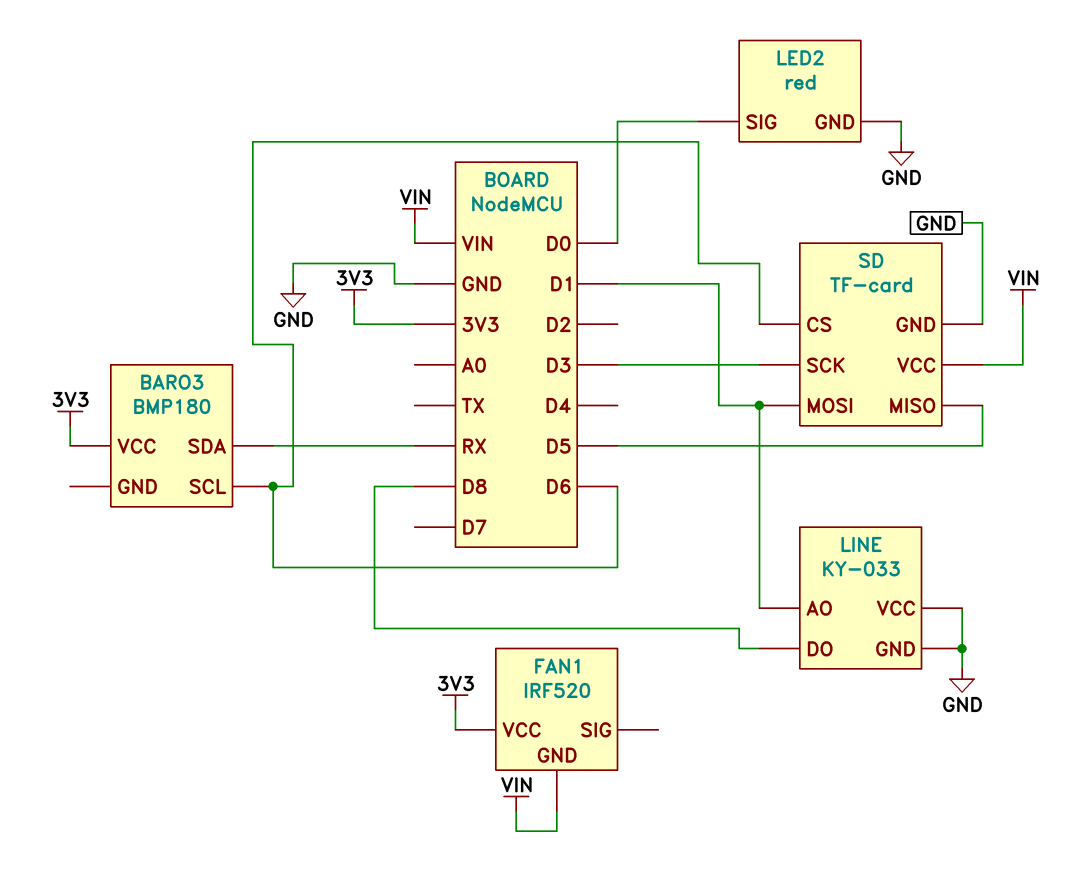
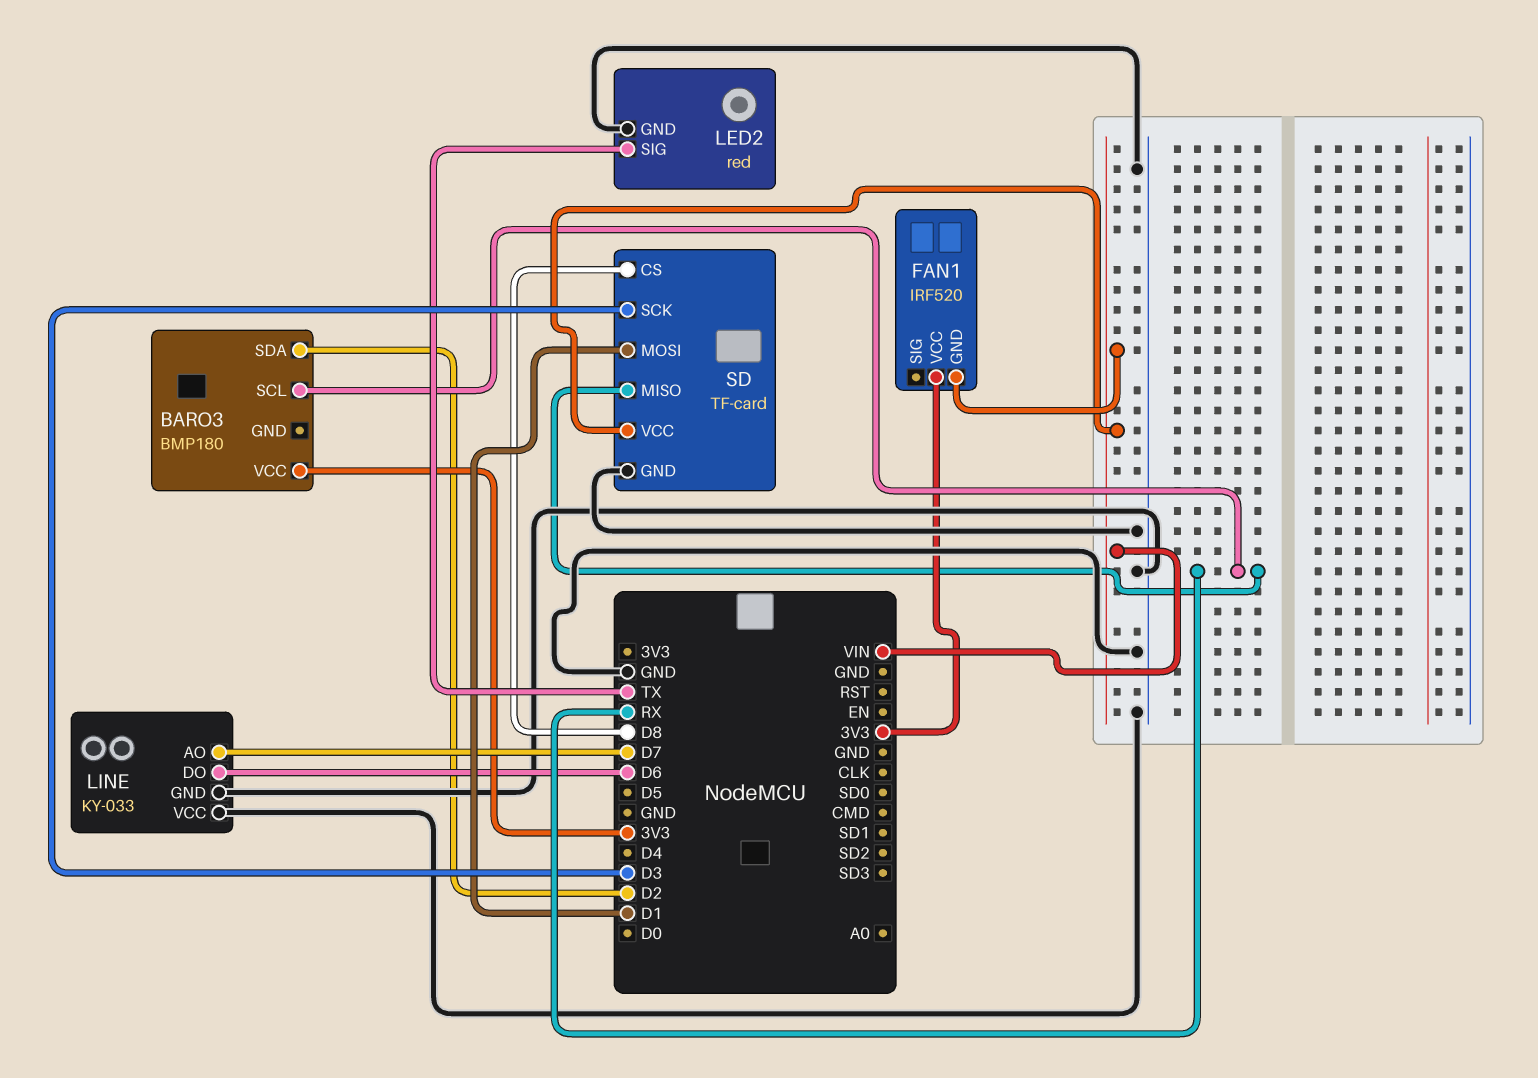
BARO3 pin SCL: D6 -> RX
BARO3 pin SDA: RX -> D2
LED2 pin SIG: D0 -> TX
LINE pin AO: D1 -> D7
LINE pin DO: D8 -> D6
SD pin CS: D6 -> D8
SD pin MISO: D5 -> RX

